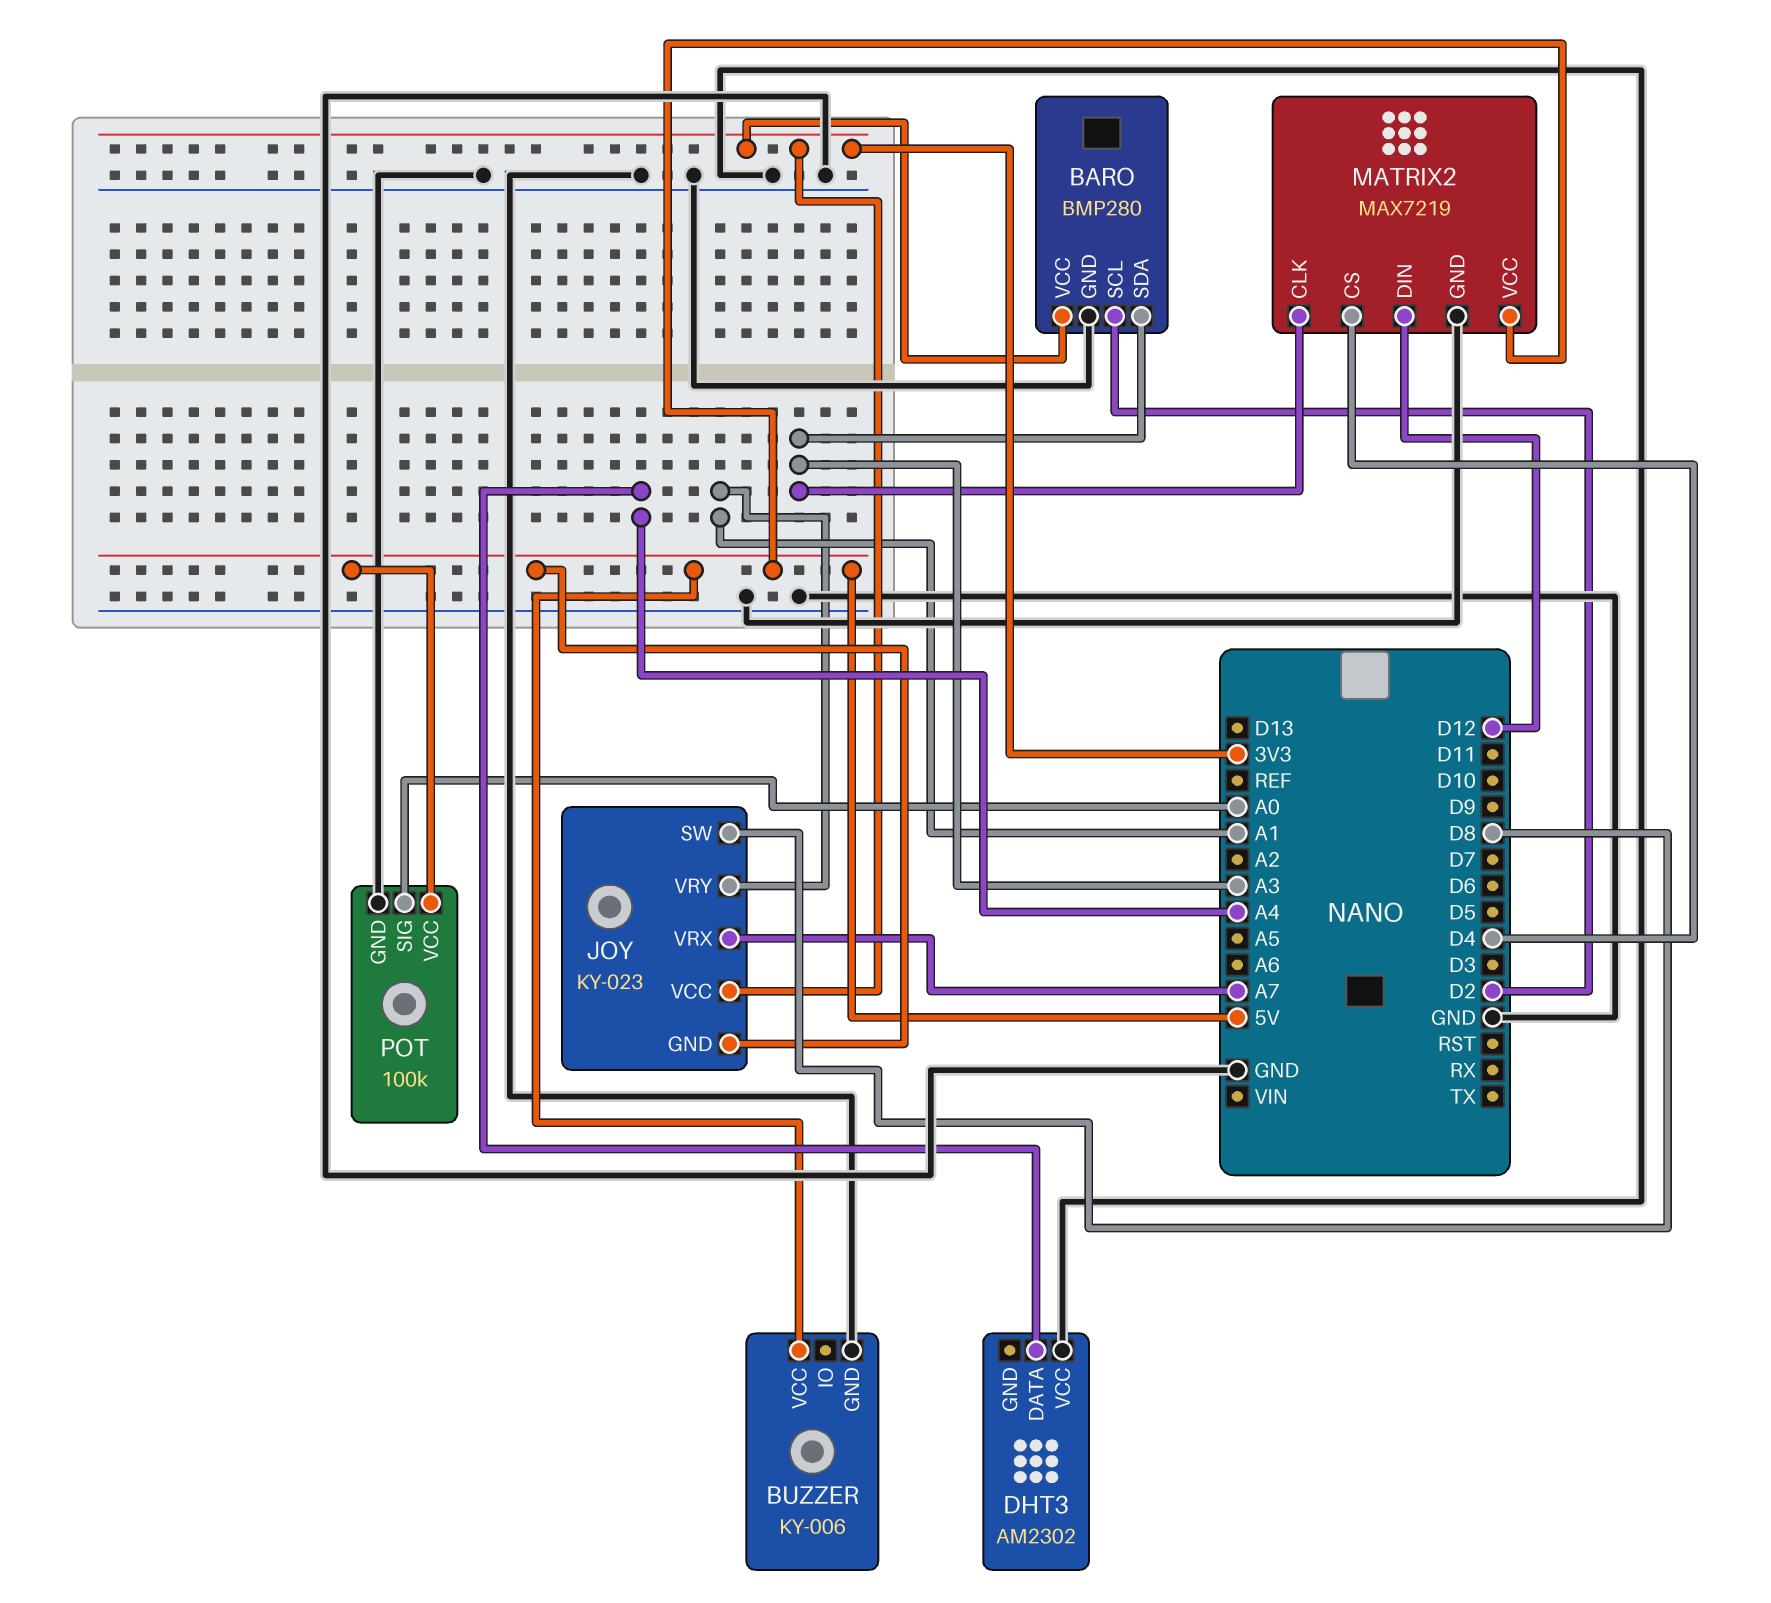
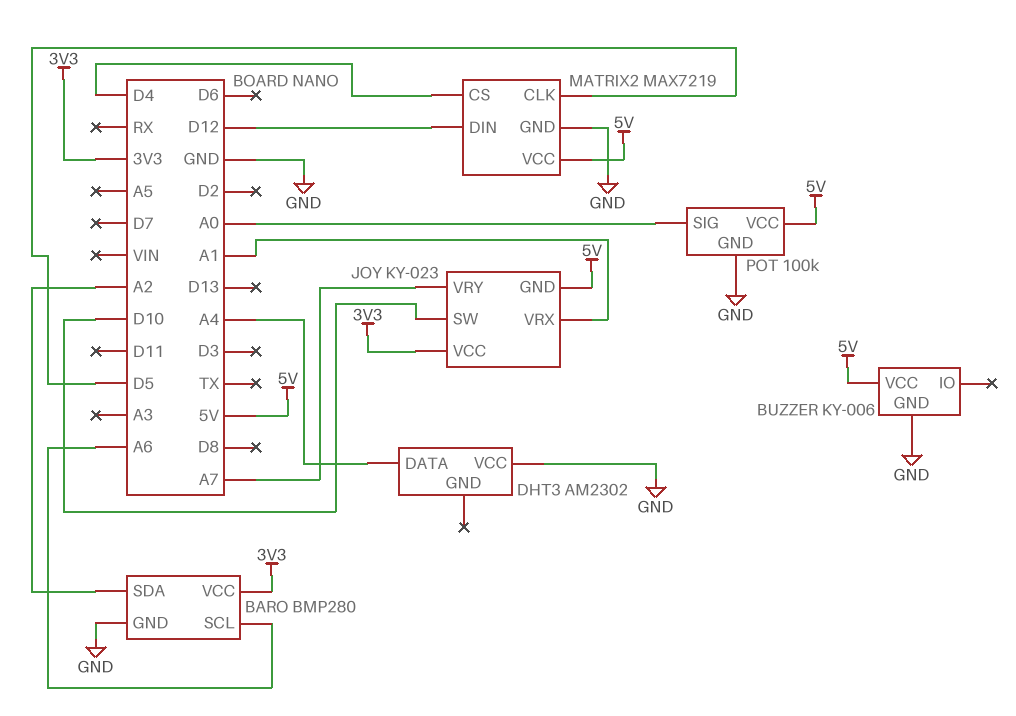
BARO pin SCL: D2 -> A6
BARO pin SDA: A3 -> A2
JOY pin SW: D8 -> D10
JOY pin VRX: A7 -> A1
JOY pin VRY: A1 -> A7
MATRIX2 pin CLK: A3 -> D5

